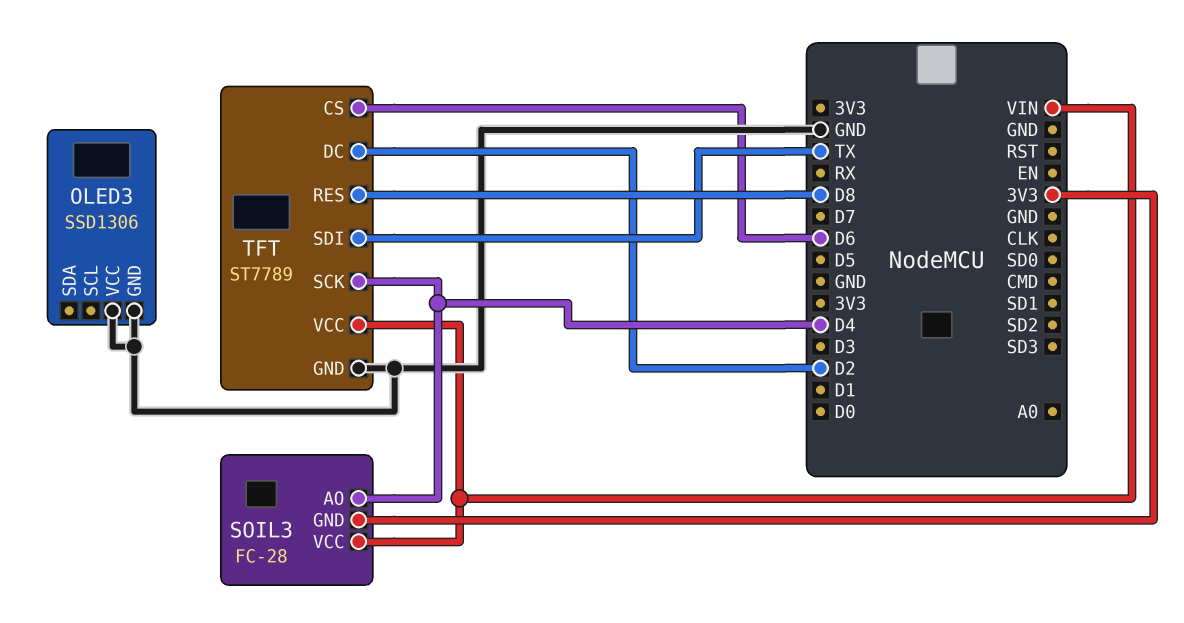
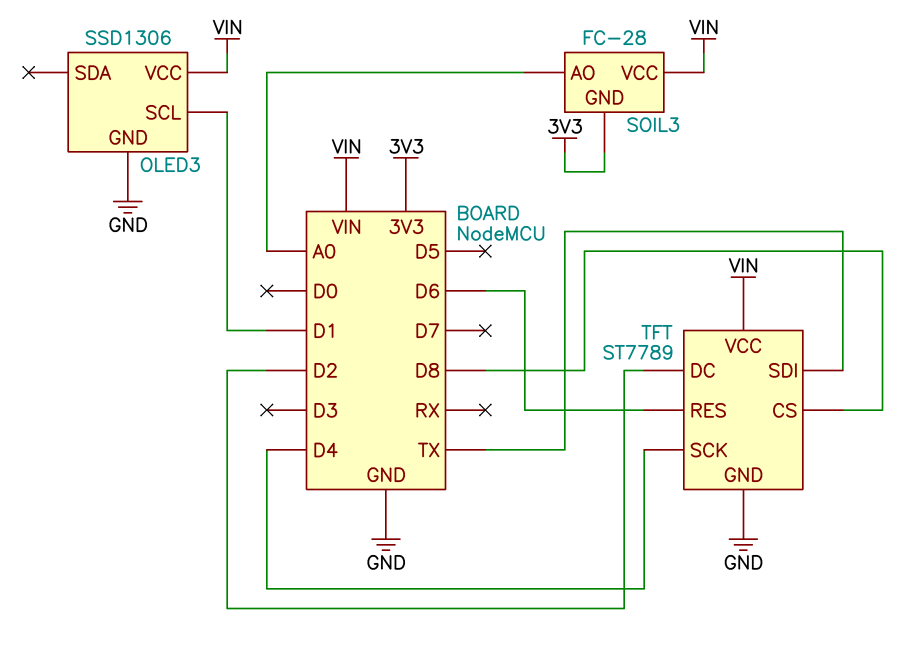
OLED3 pin SCL: none -> D1
OLED3 pin VCC: GND -> VIN
SOIL3 pin AO: D4 -> A0
TFT pin CS: D6 -> D8
TFT pin RES: D8 -> D6

